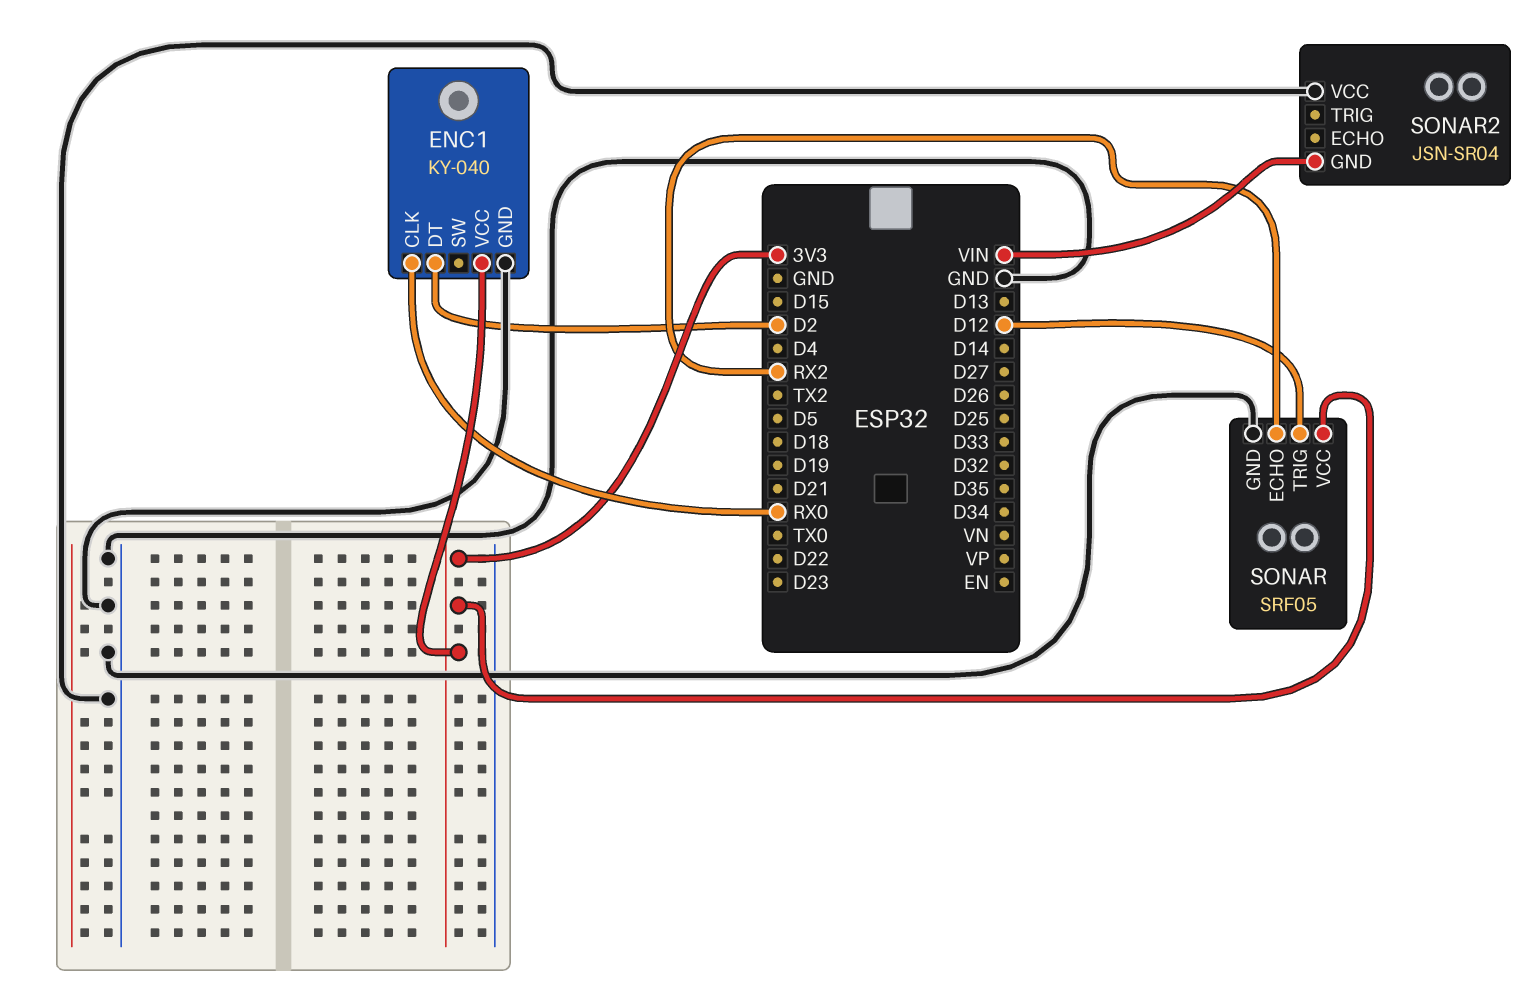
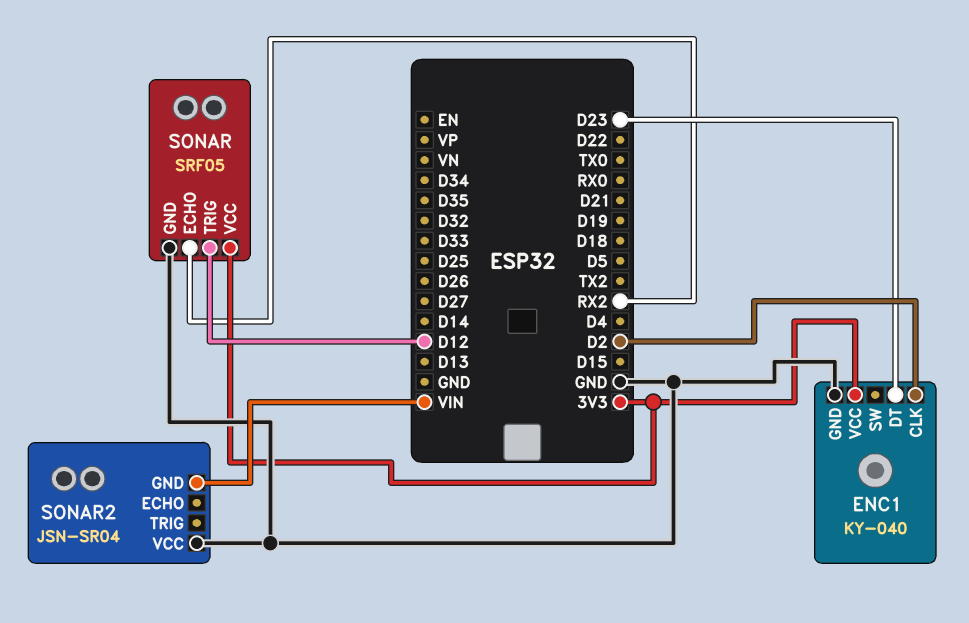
ENC1 pin CLK: RX0 -> D2
ENC1 pin DT: D2 -> D23

